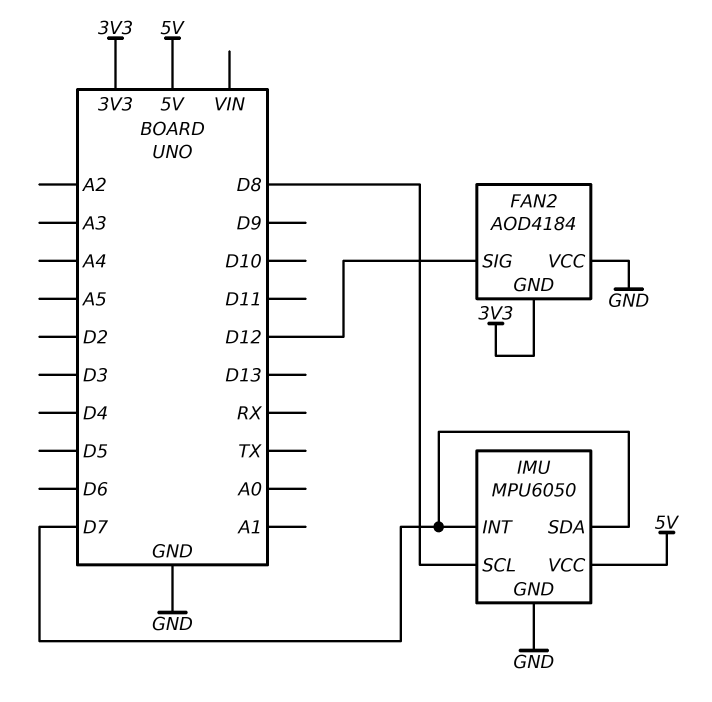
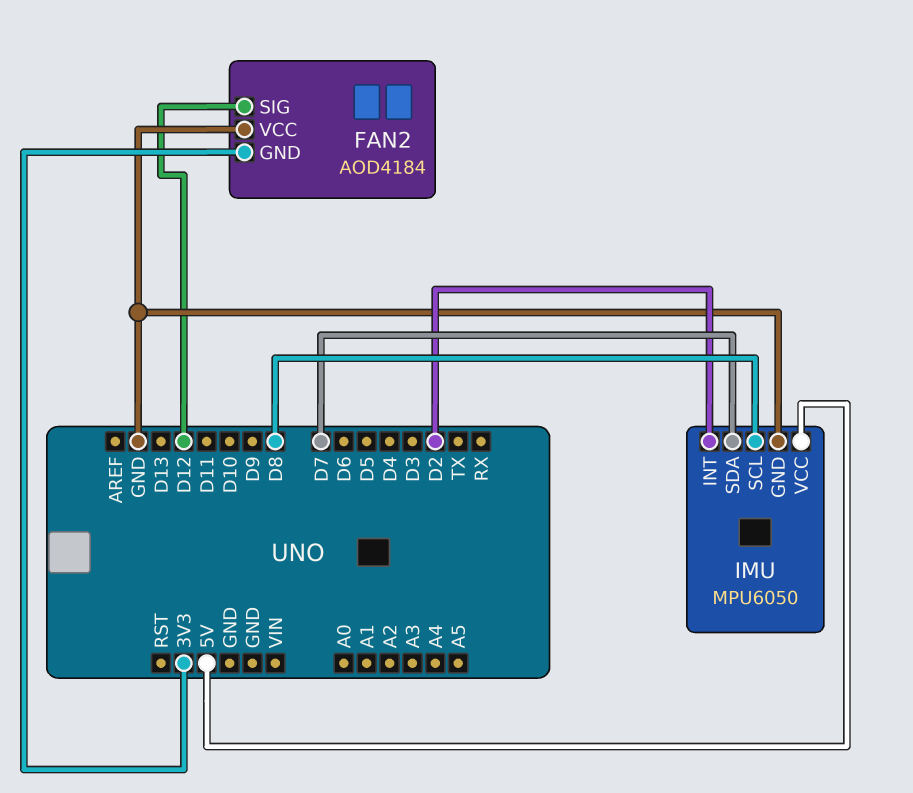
IMU pin INT: D7 -> D2

